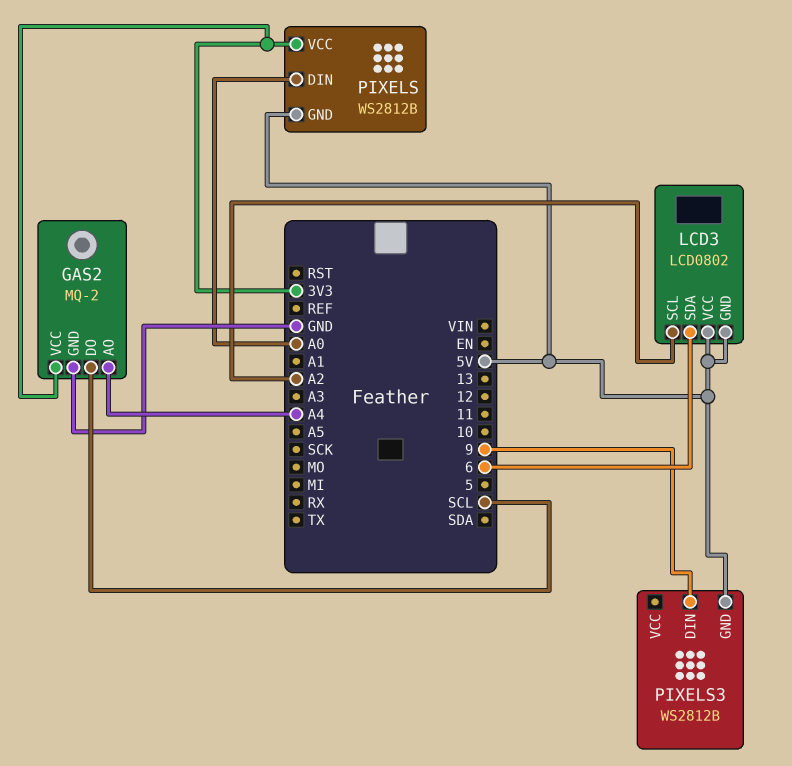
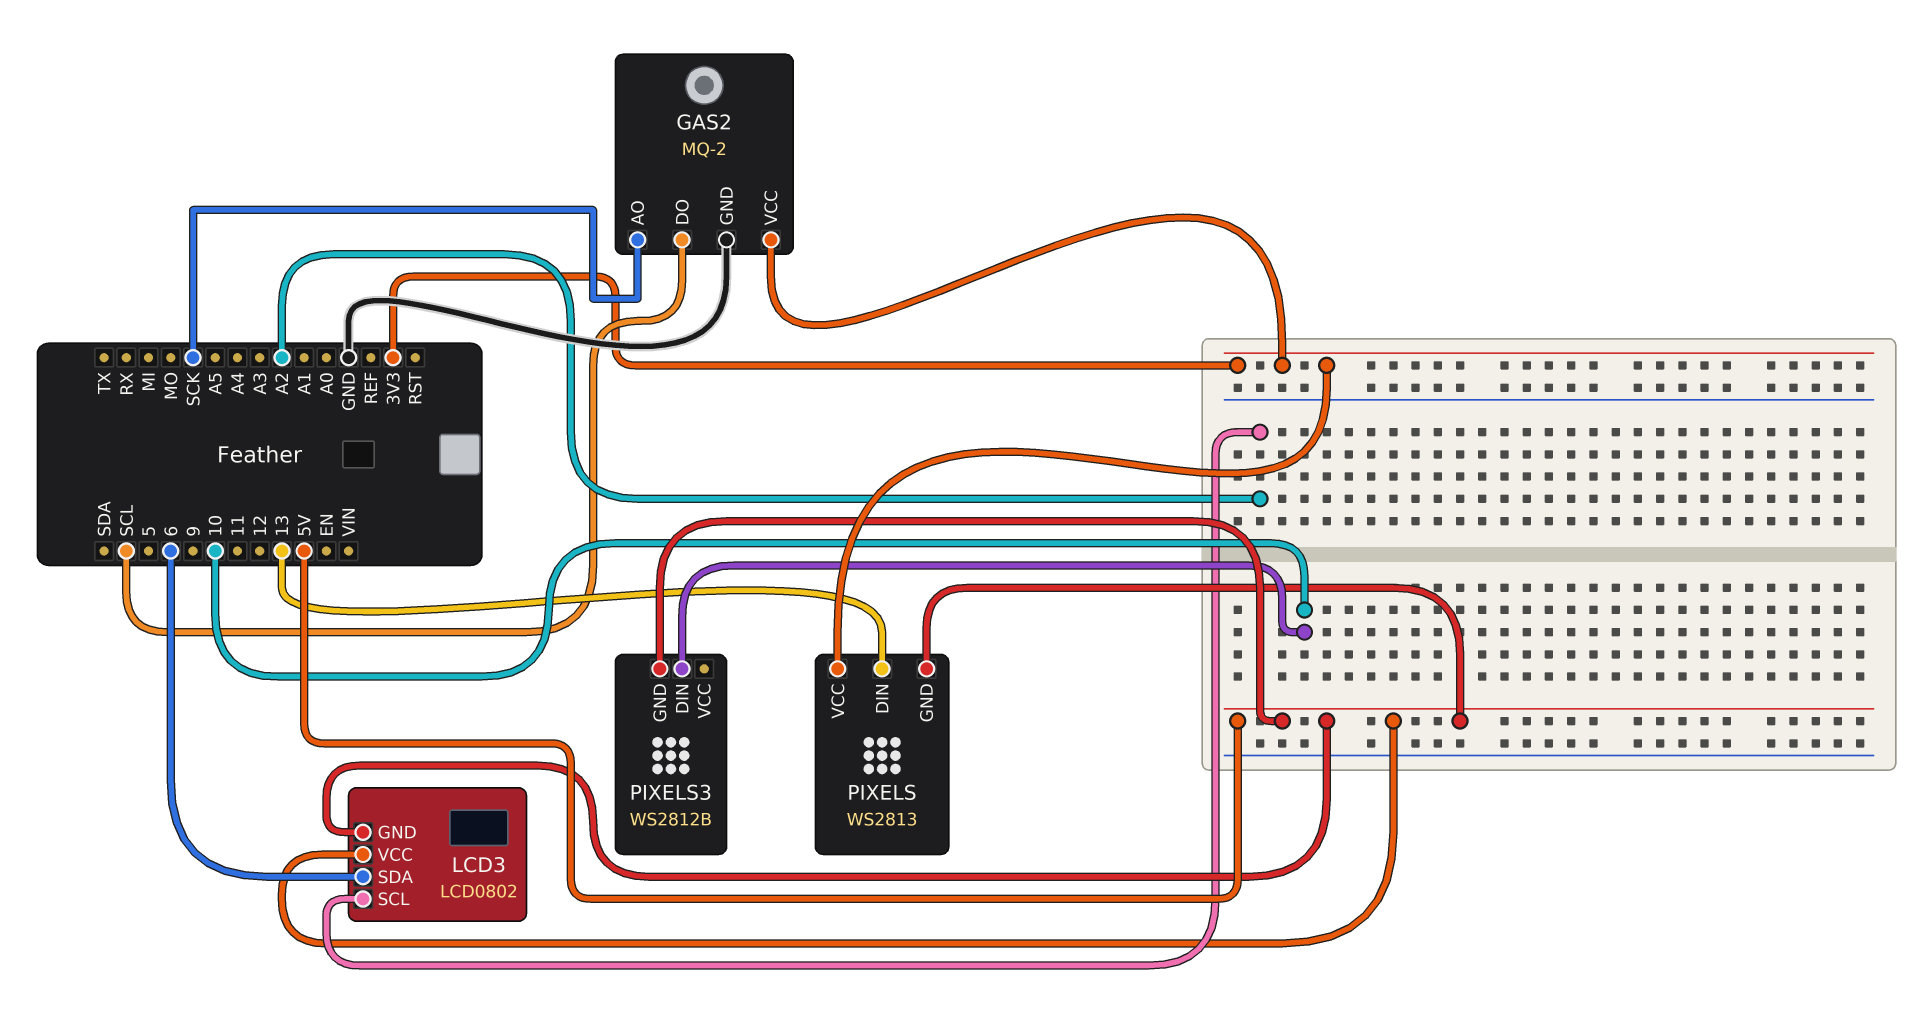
GAS2 pin AO: A4 -> SCK
PIXELS: WS2812B -> WS2813
PIXELS pin DIN: A0 -> 13
PIXELS3 pin DIN: 9 -> 10

